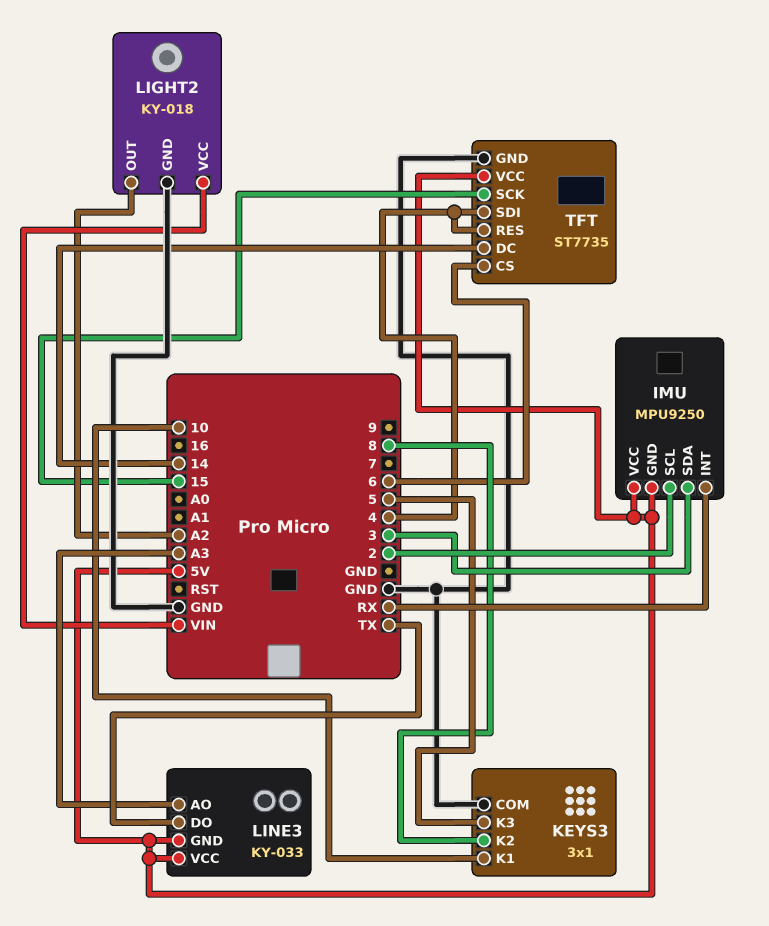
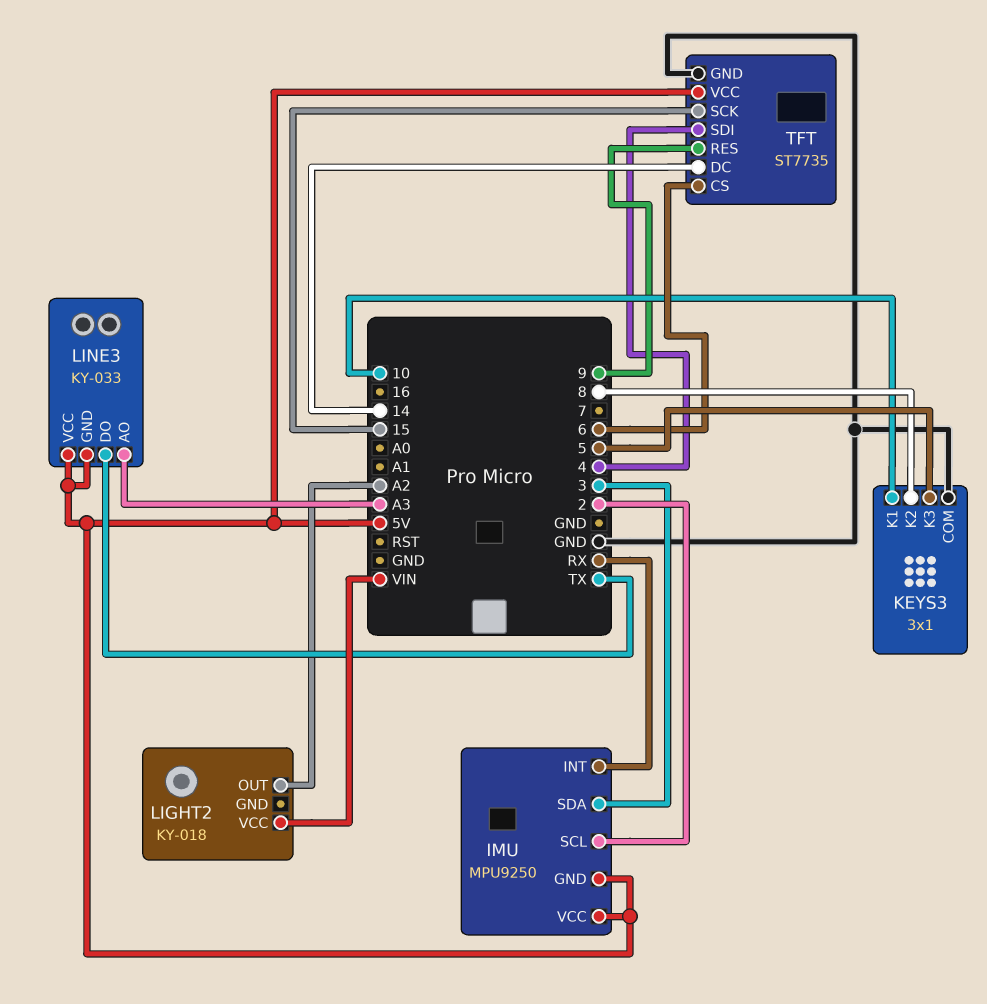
LIGHT2 pin GND: GND -> none
TFT pin RES: 4 -> 9

